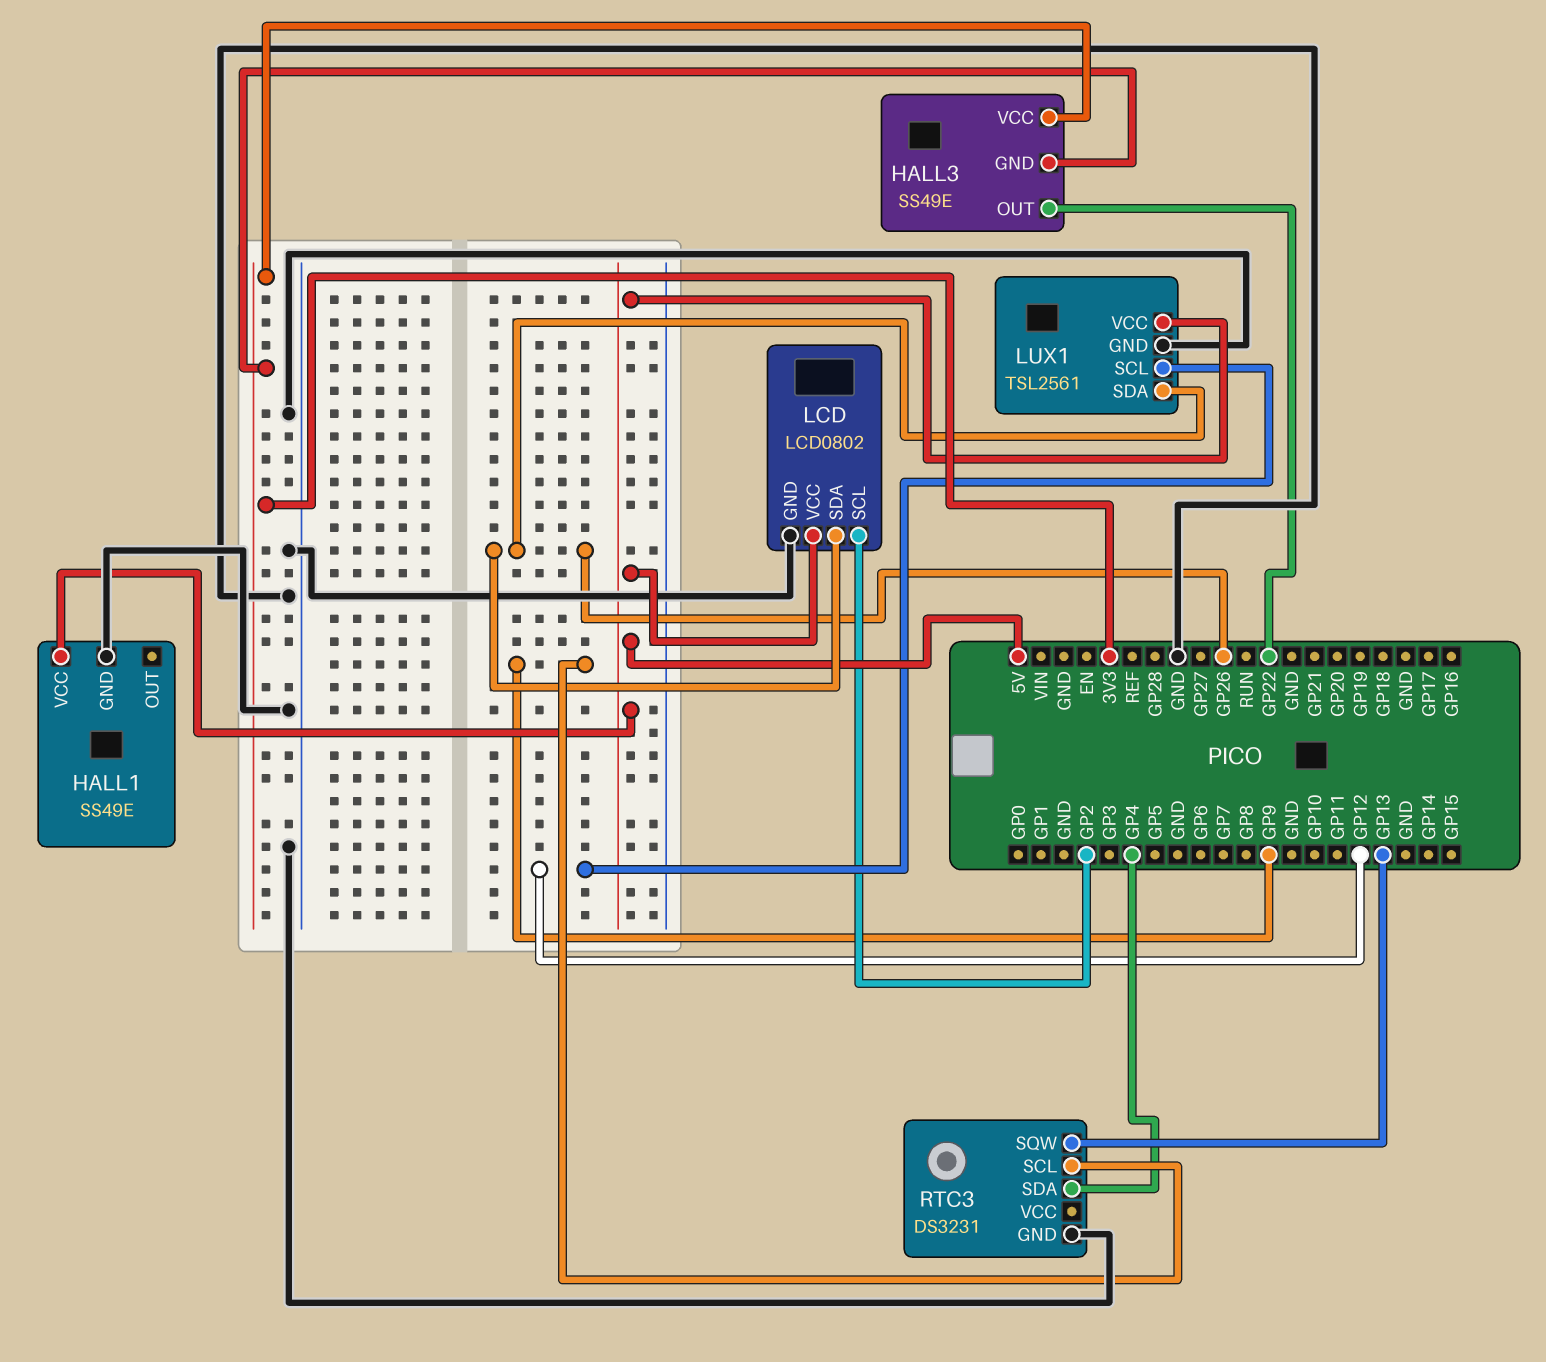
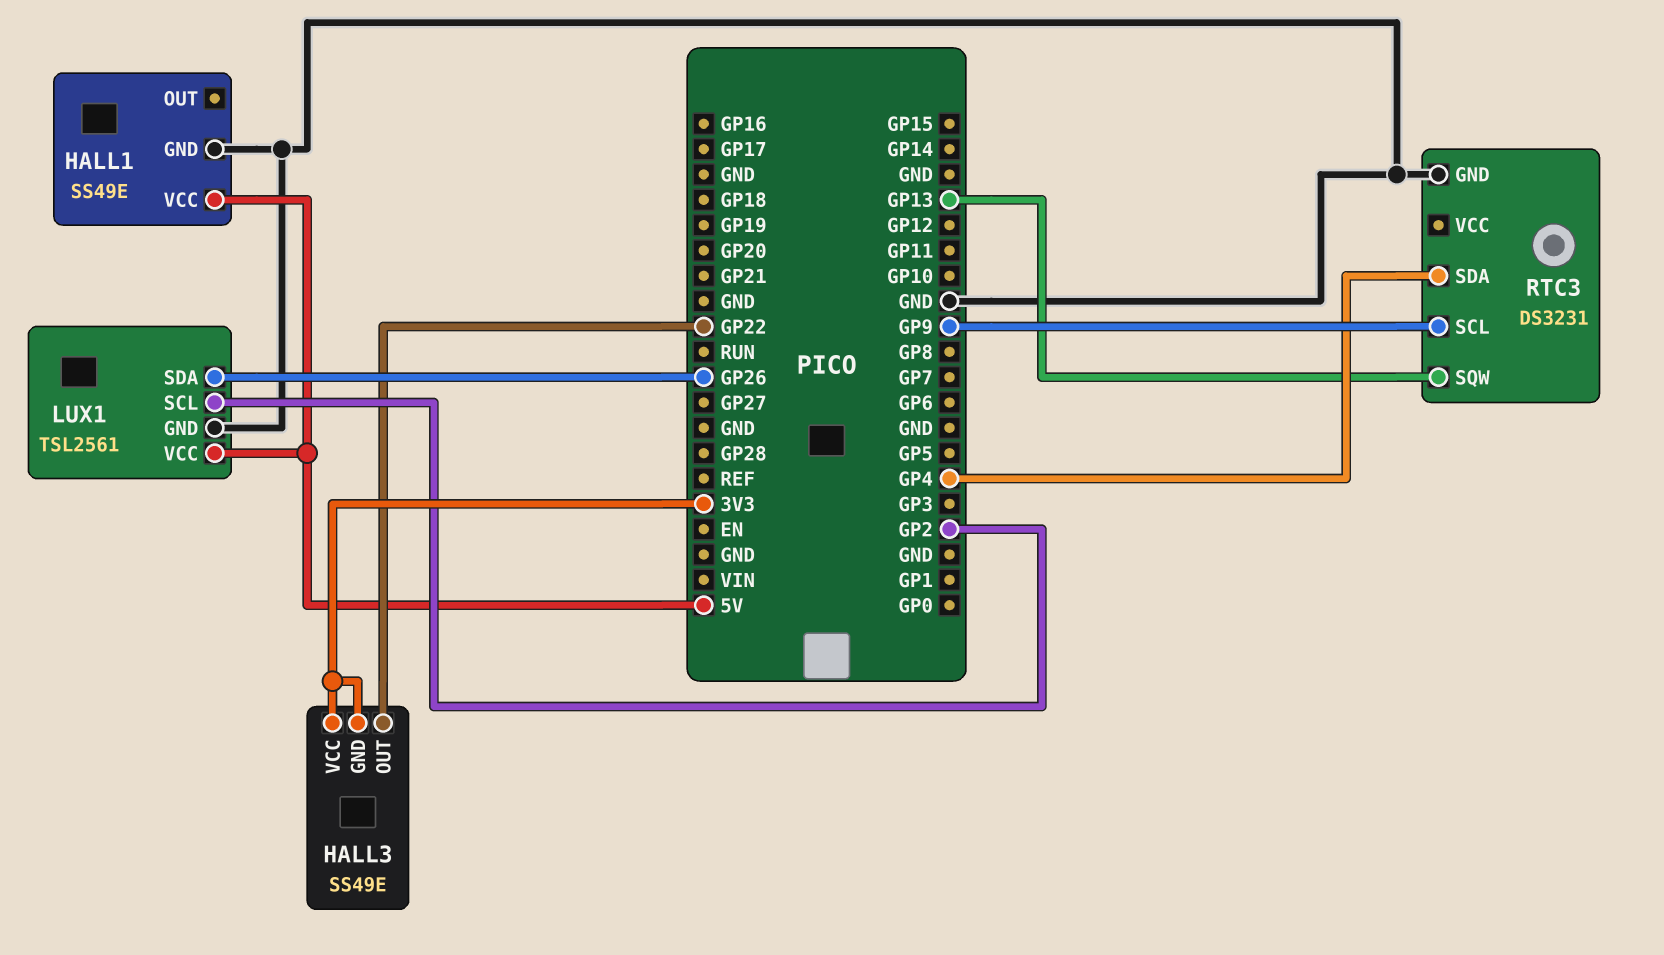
LCD: LCD0802 -> none
LCD pin GND: GND -> none
LCD pin SCL: GP2 -> none
LCD pin SDA: GP26 -> none
LCD pin VCC: 5V -> none
LUX1 pin SCL: GP12 -> GP2

